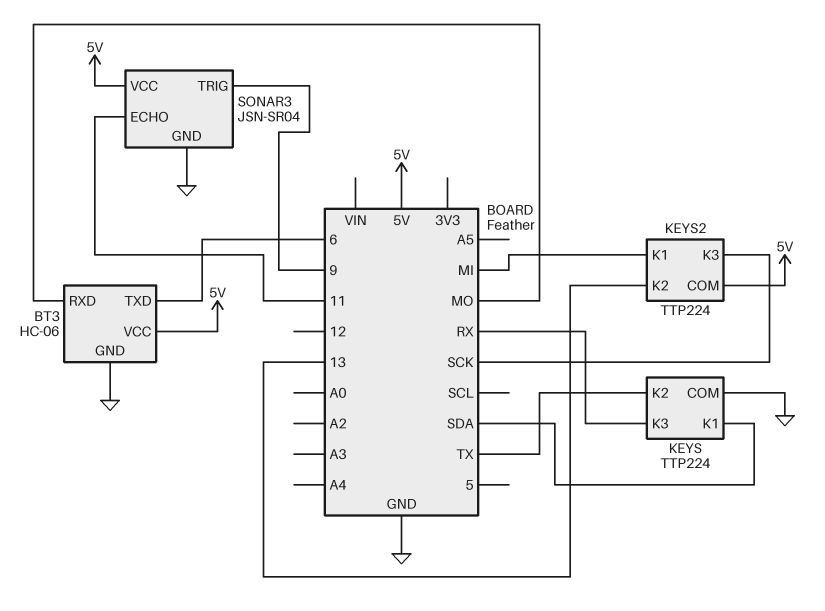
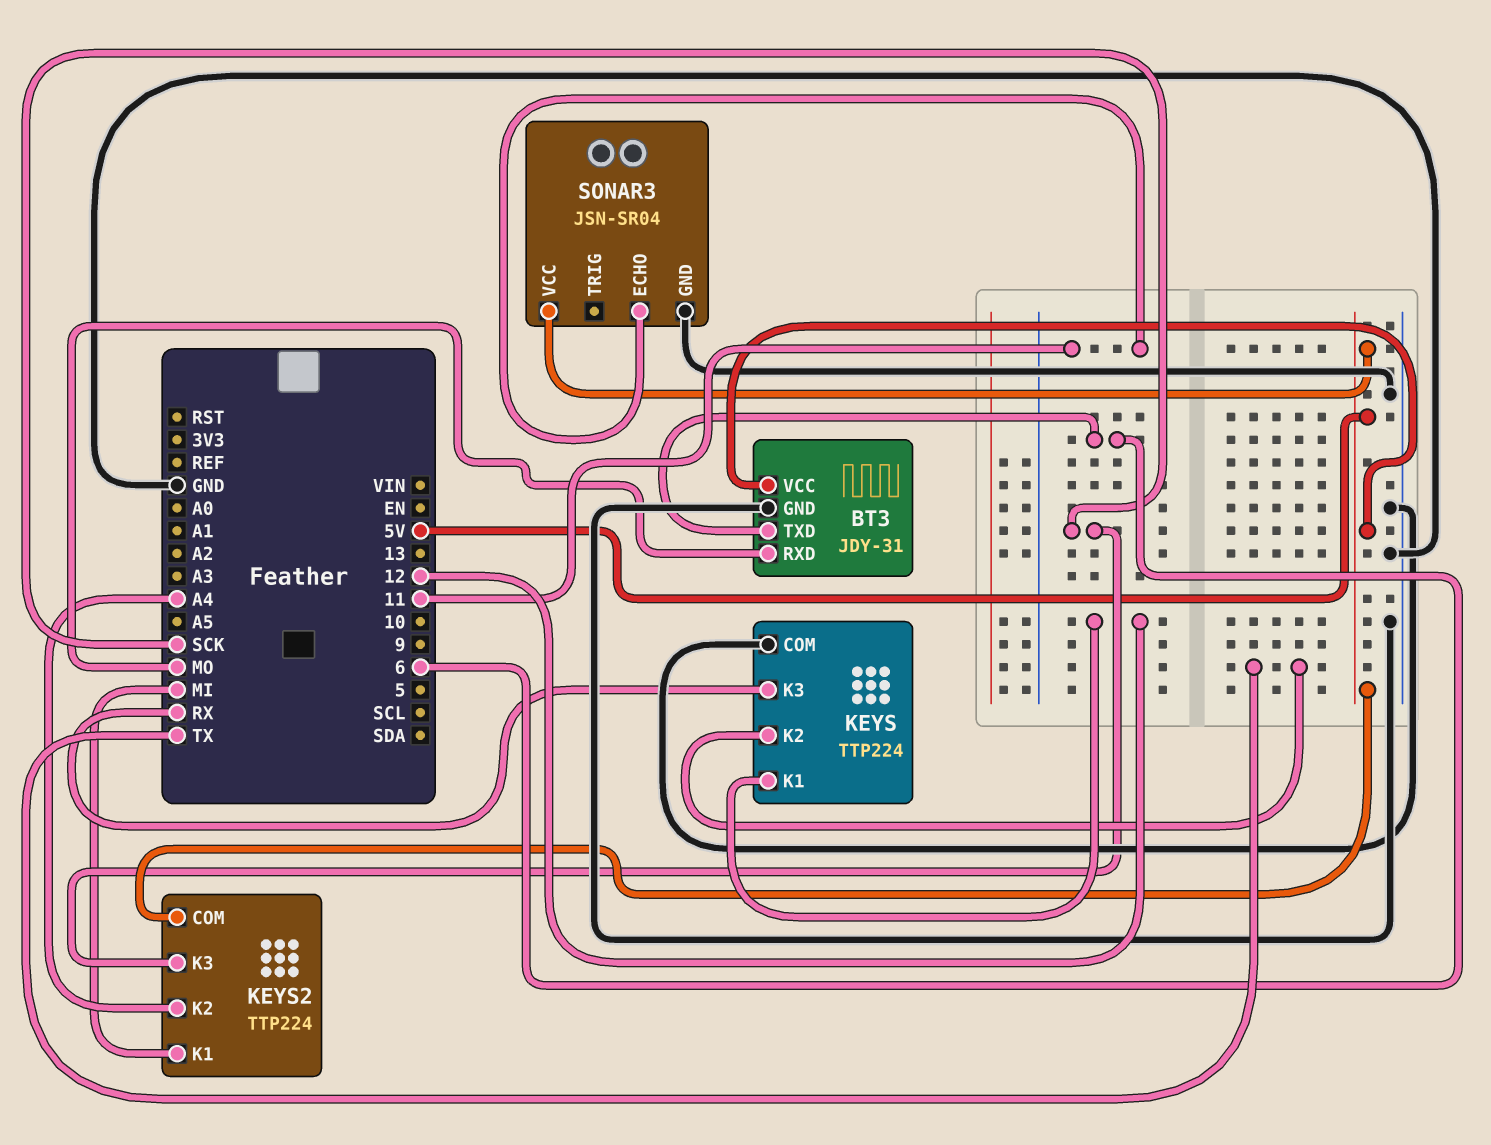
BT3: HC-06 -> JDY-31
KEYS pin K1: SDA -> 12
KEYS2 pin K2: 13 -> A4
SONAR3 pin TRIG: 9 -> none

